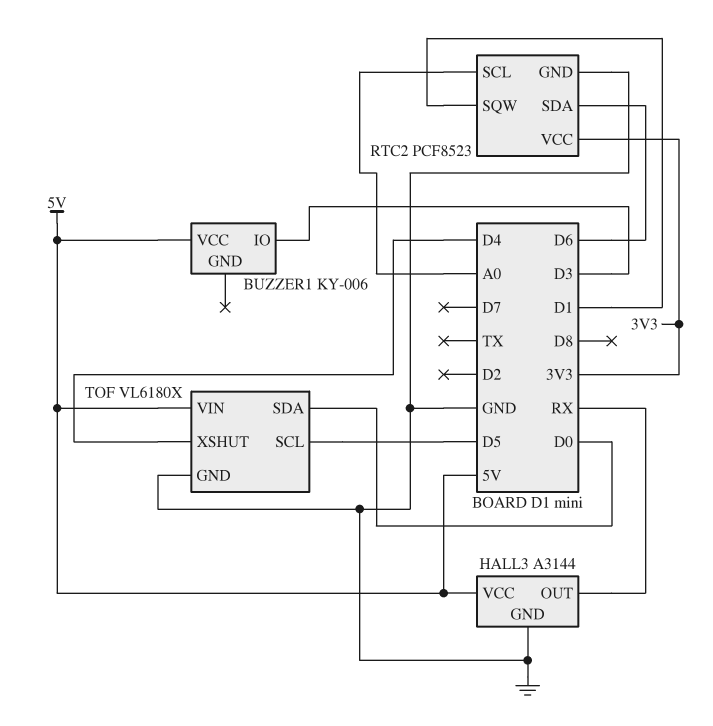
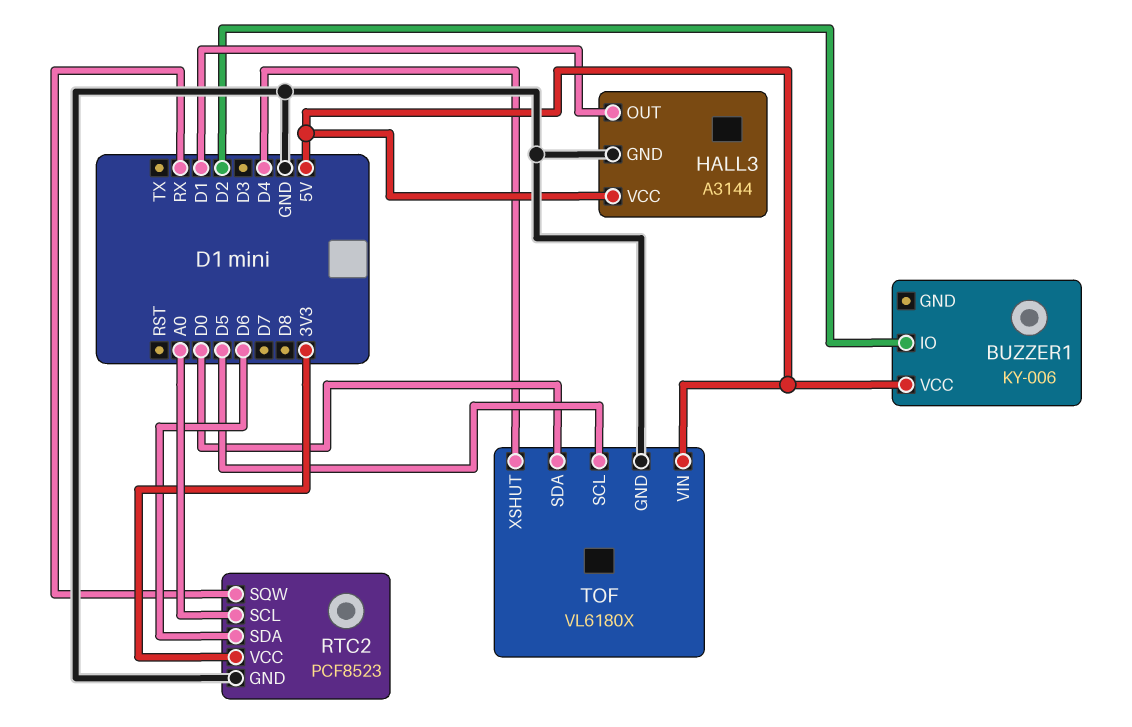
BUZZER1 pin IO: D3 -> D2
HALL3 pin OUT: RX -> D1
RTC2 pin SQW: D1 -> RX

